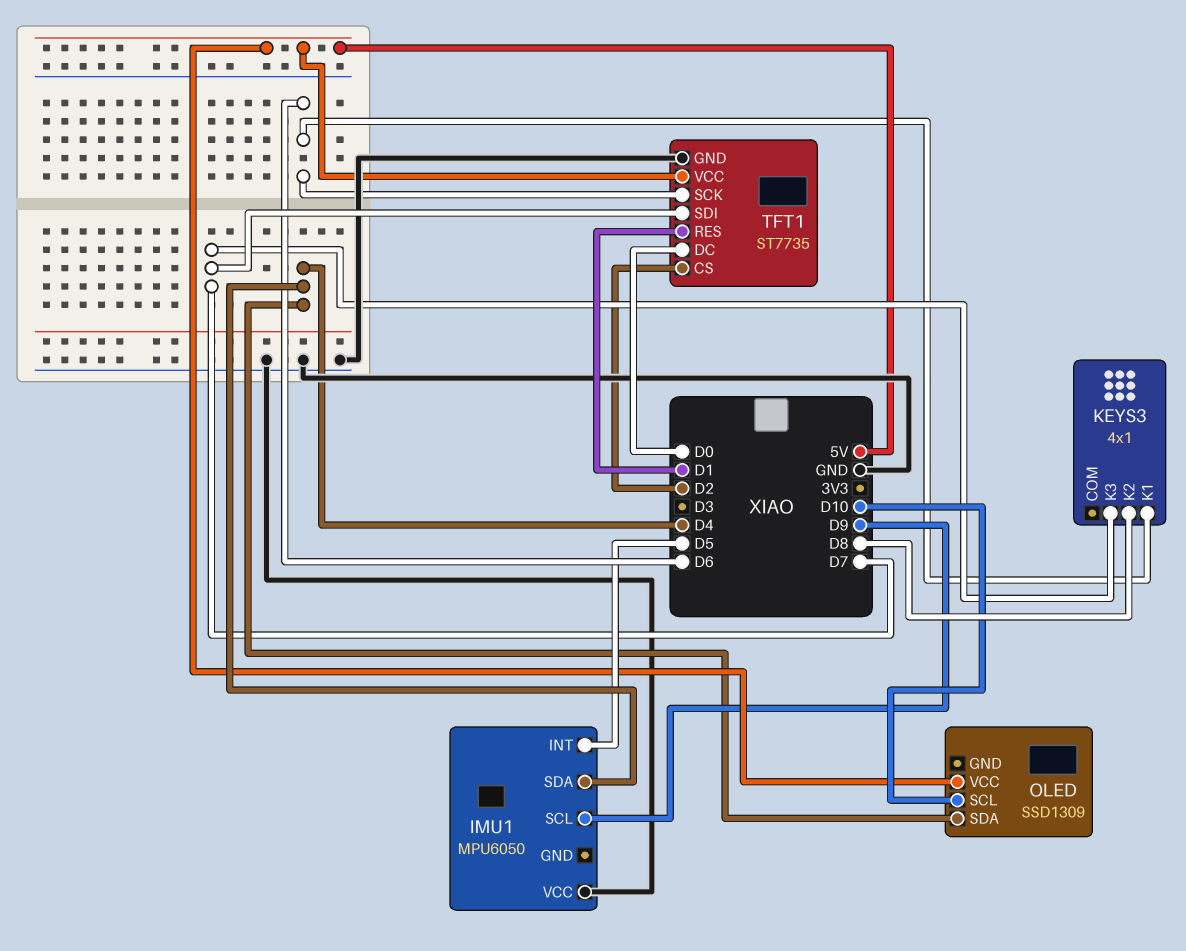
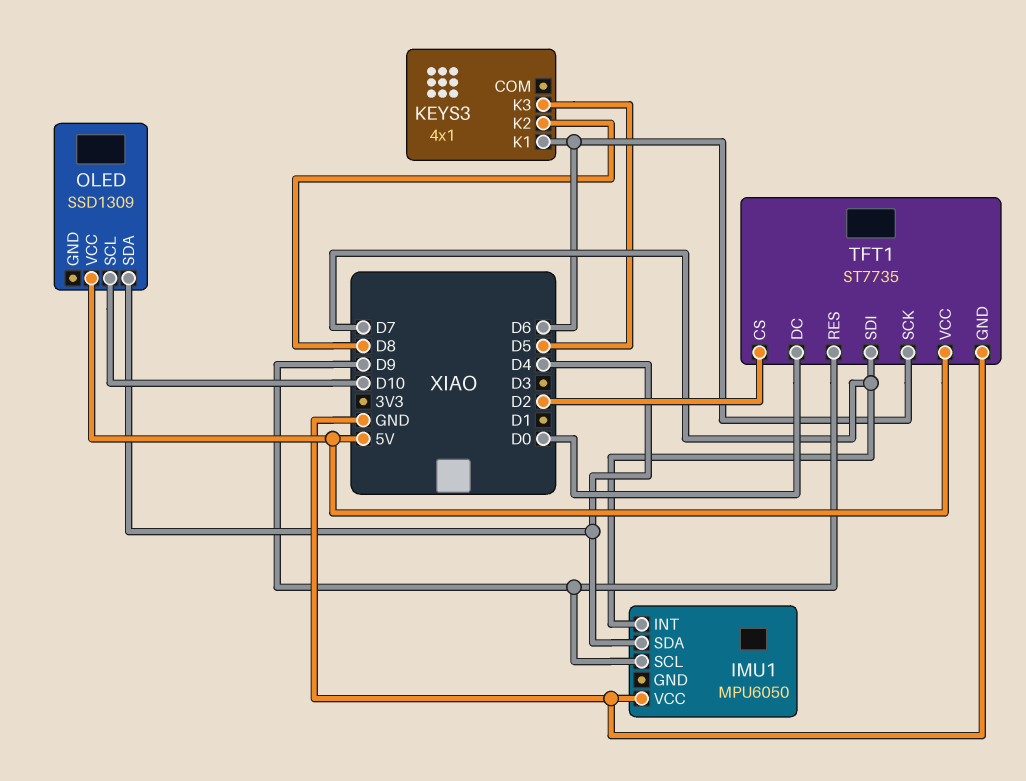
IMU1 pin INT: D5 -> D7
KEYS3 pin K3: D7 -> D5
TFT1 pin RES: D1 -> D9

